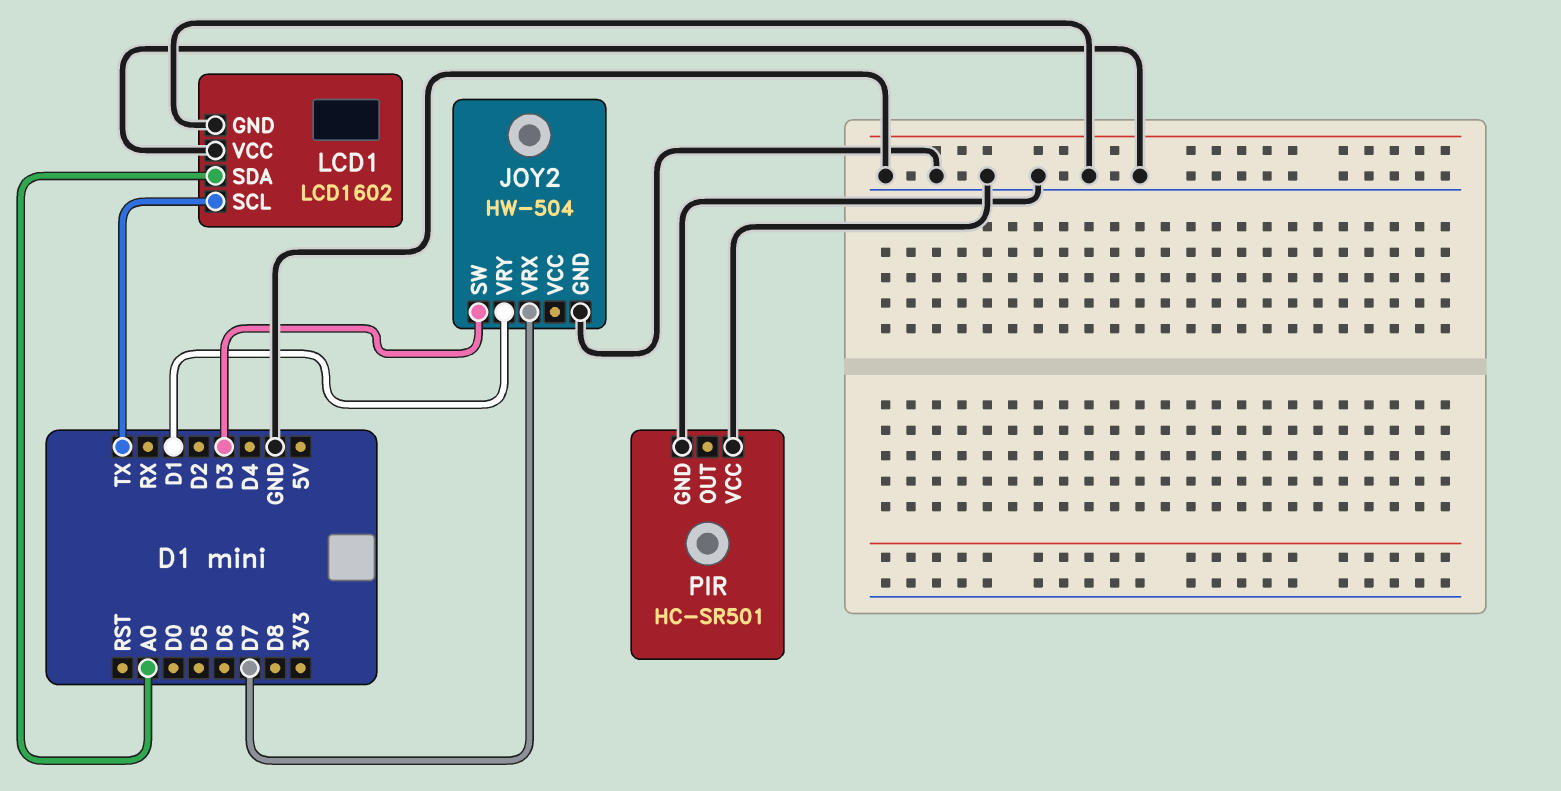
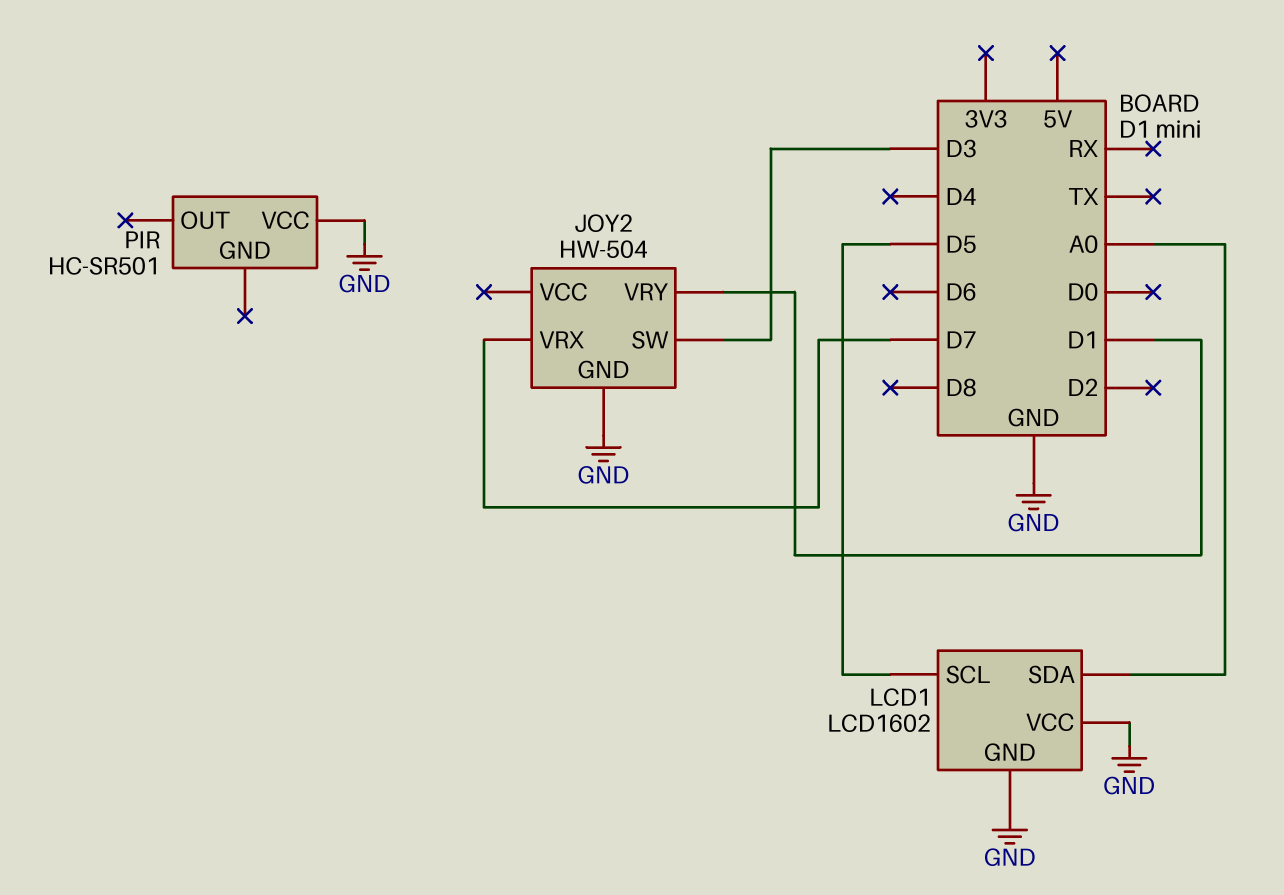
LCD1 pin SCL: TX -> D5
PIR pin GND: GND -> none

